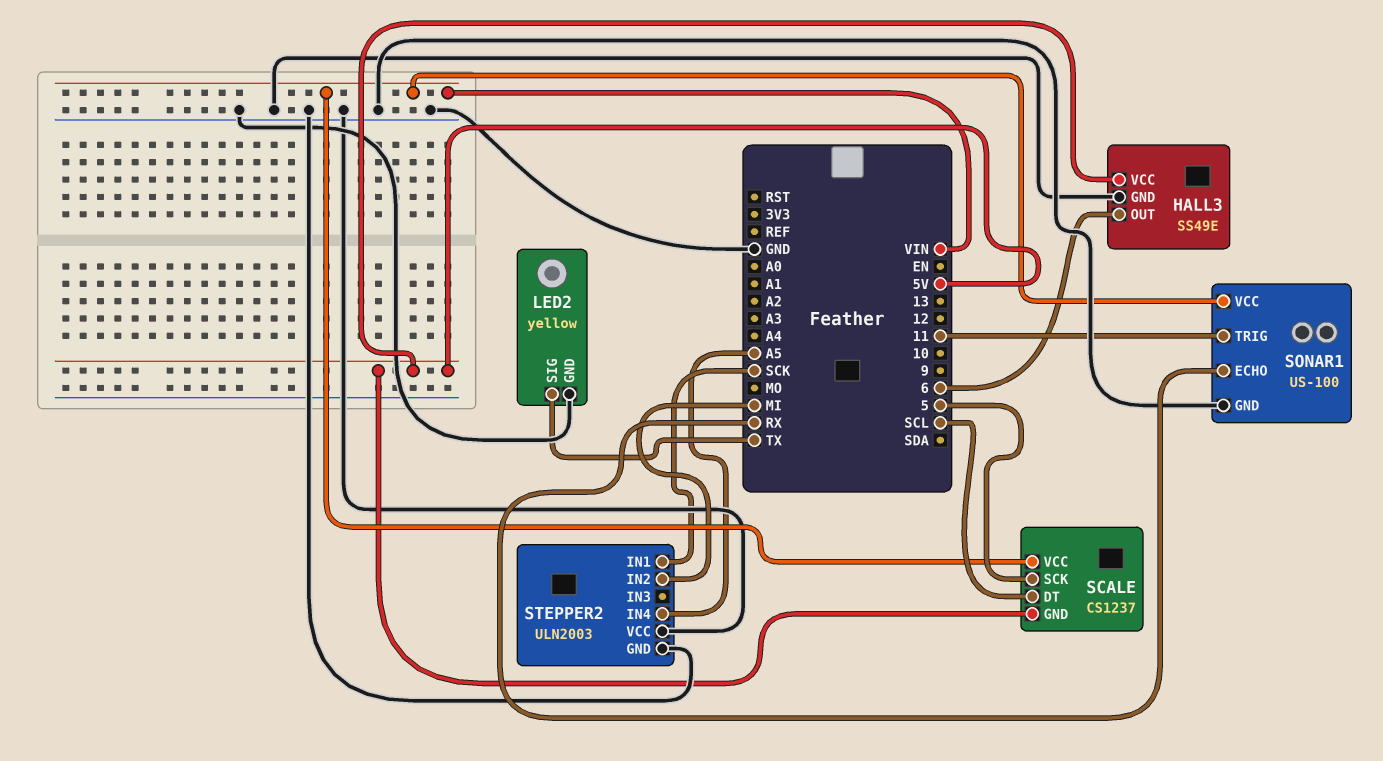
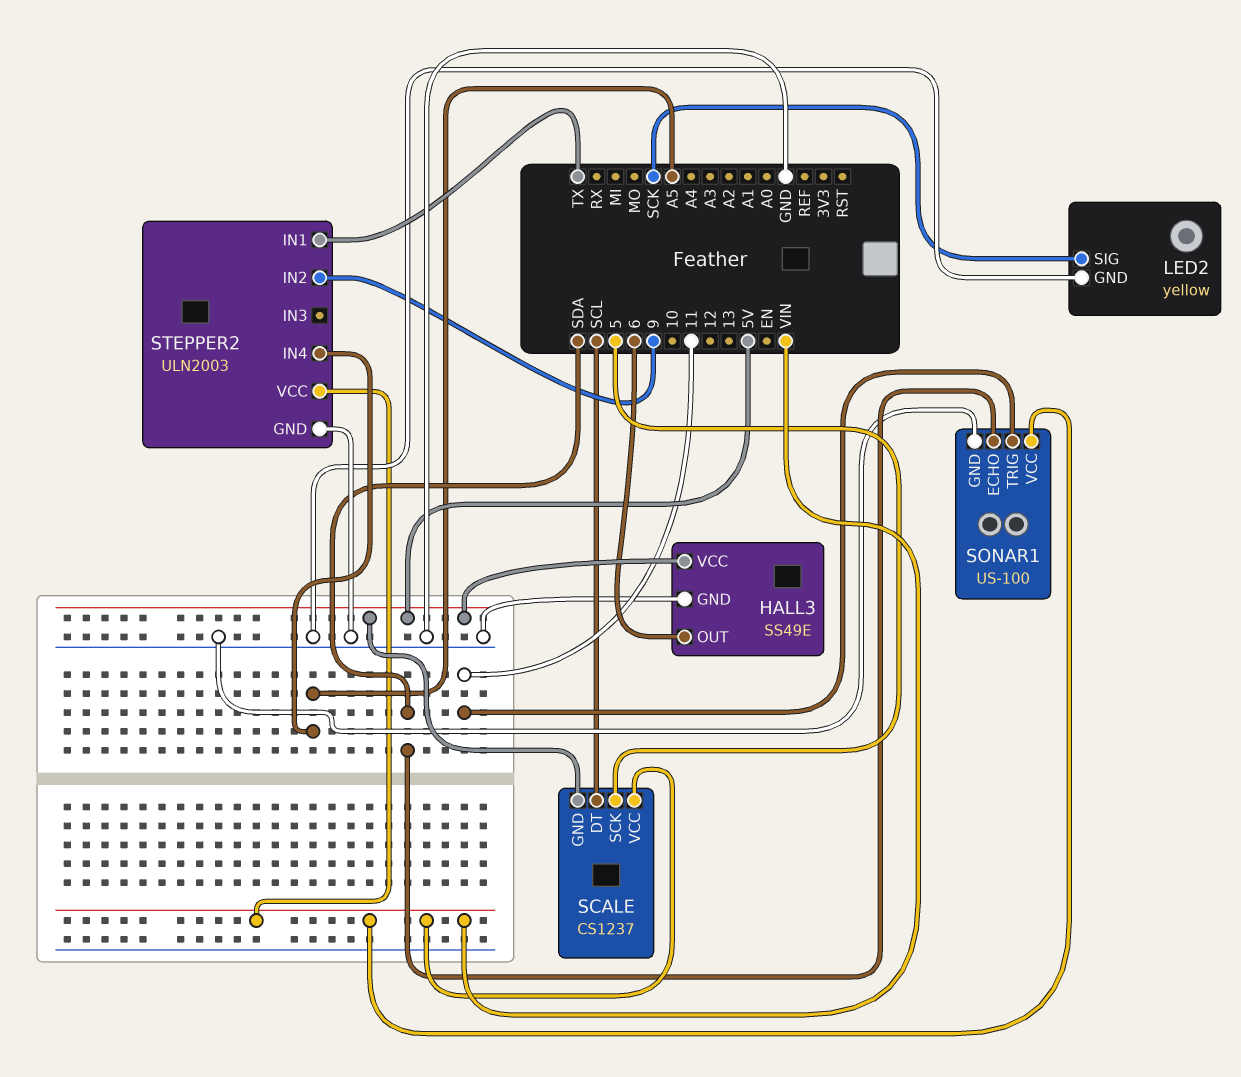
LED2 pin SIG: TX -> SCK
SONAR1 pin ECHO: RX -> SDA
STEPPER2 pin IN1: SCK -> TX
STEPPER2 pin IN2: MI -> 9
STEPPER2 pin VCC: GND -> VIN

